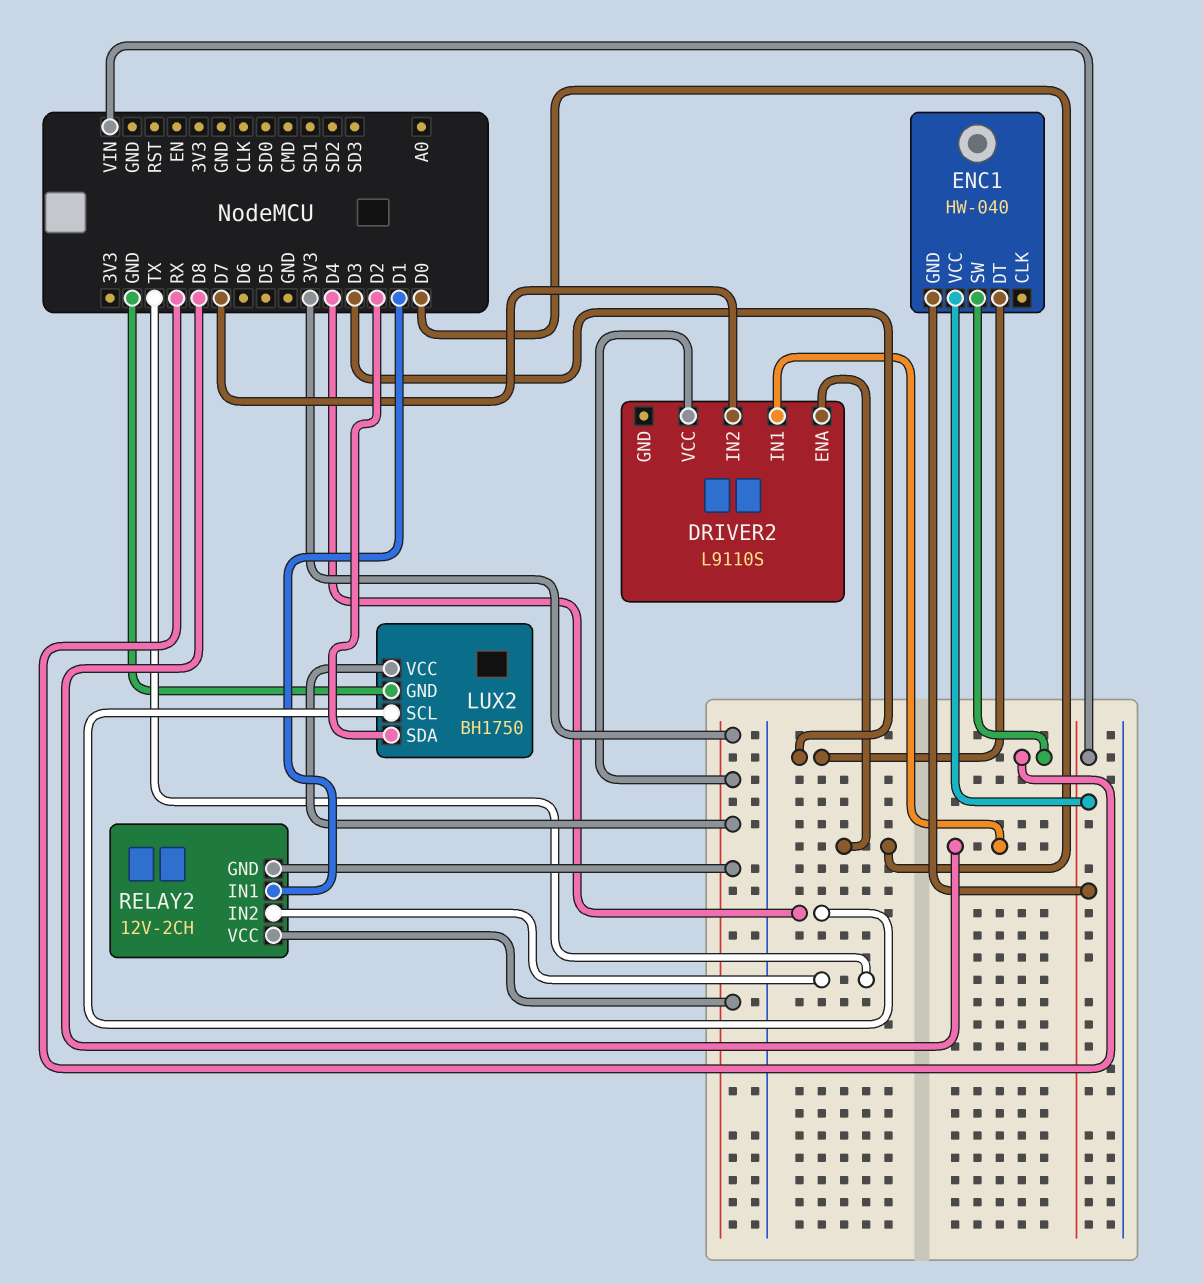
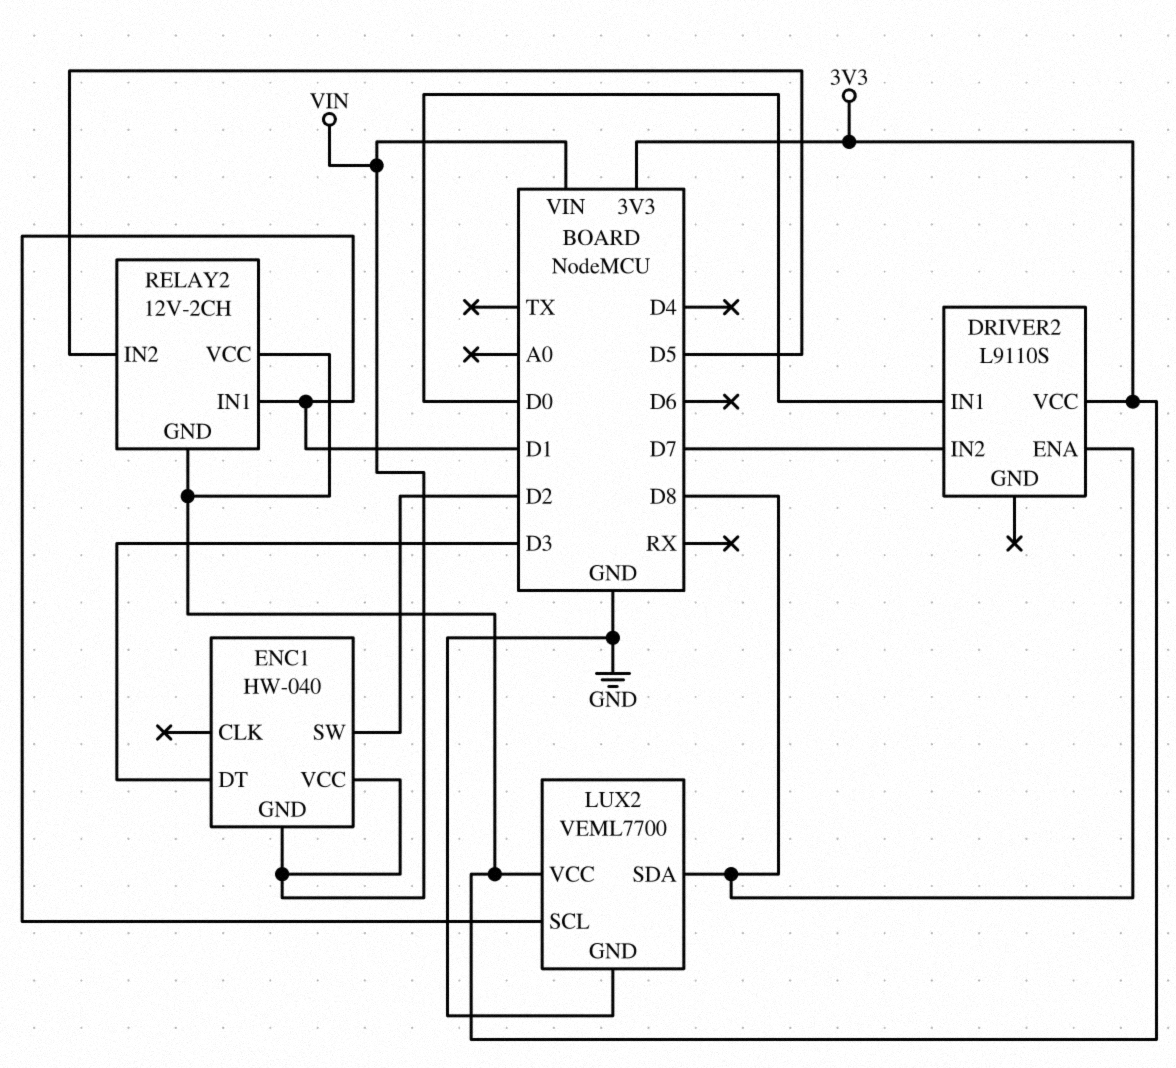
DRIVER2 pin ENA: D0 -> D8
DRIVER2 pin IN1: D8 -> D0
ENC1 pin SW: RX -> D2
LUX2: BH1750 -> VEML7700
LUX2 pin SCL: D4 -> D1
LUX2 pin SDA: D2 -> D8
RELAY2 pin IN2: TX -> D5

